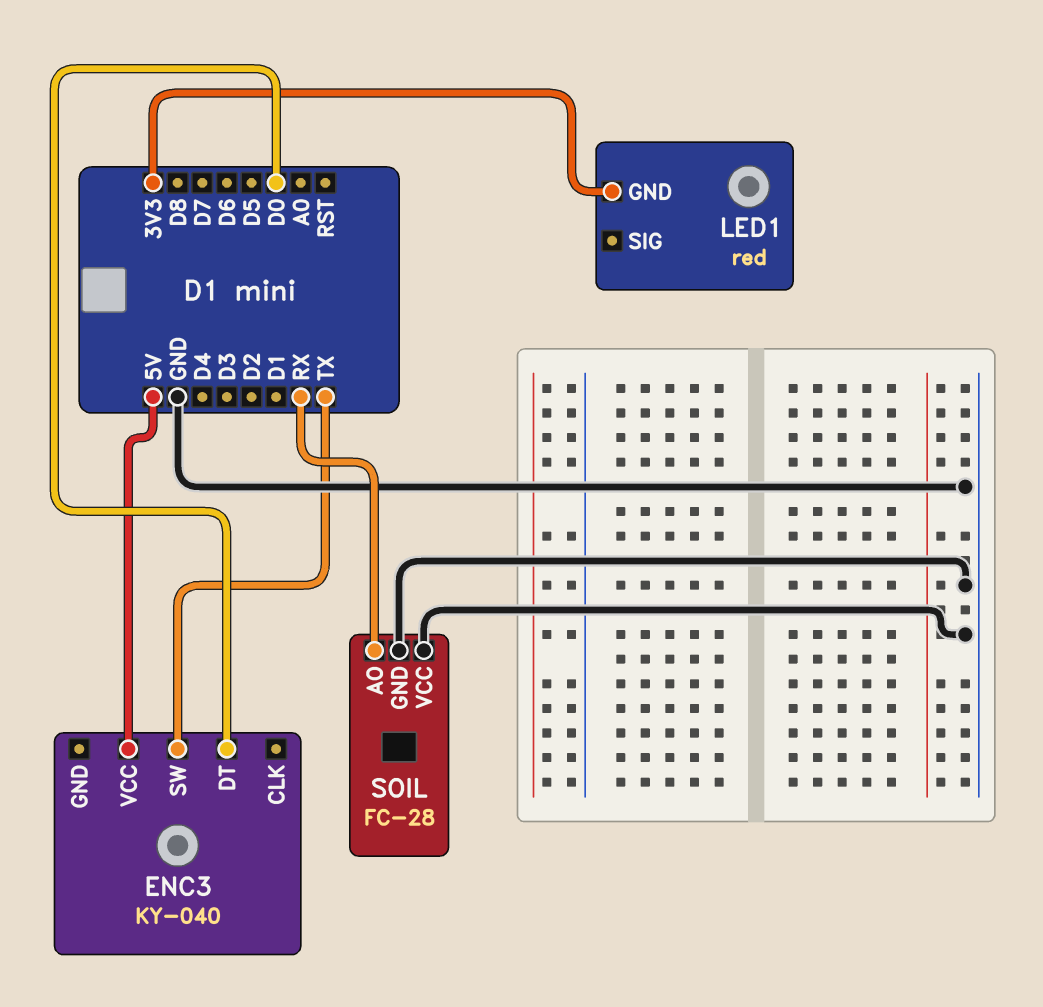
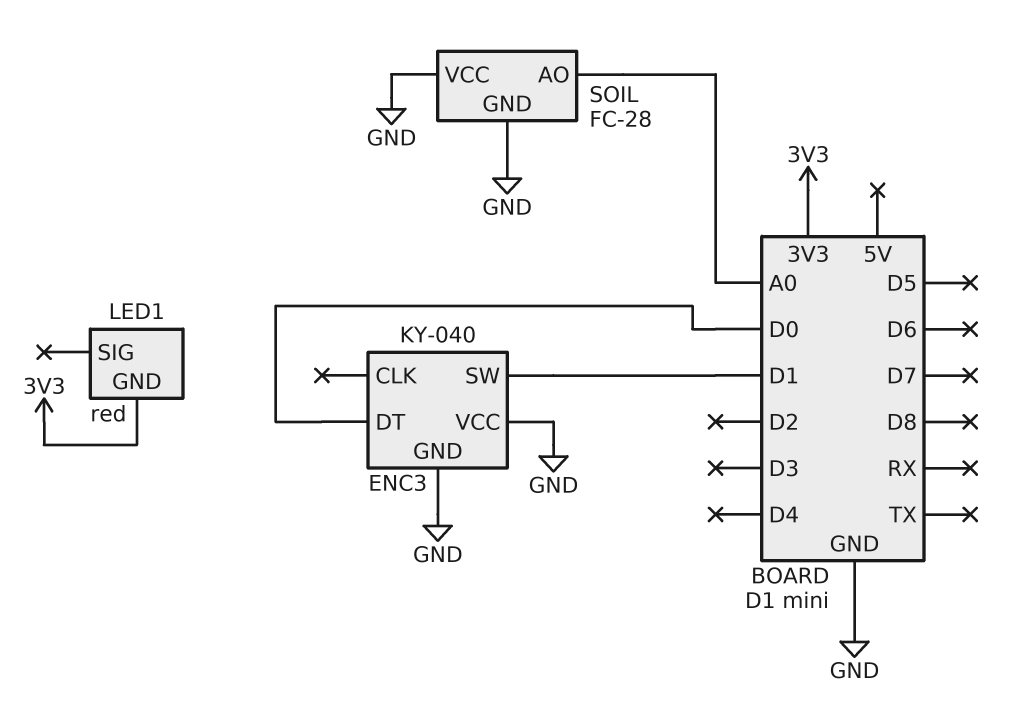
ENC3 pin GND: none -> GND
ENC3 pin SW: TX -> D1
ENC3 pin VCC: 5V -> GND
SOIL pin AO: RX -> A0

